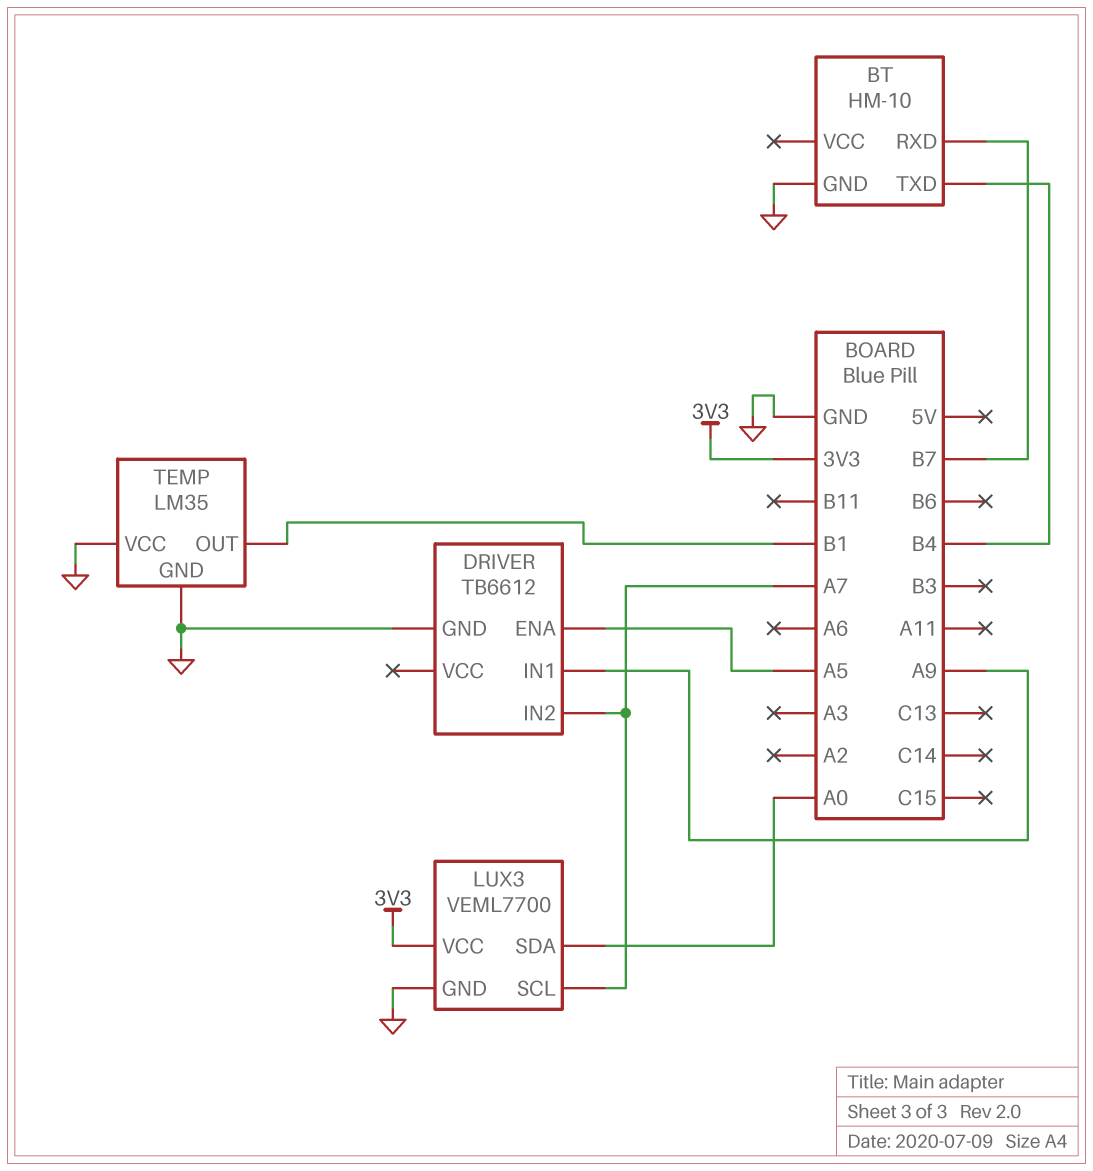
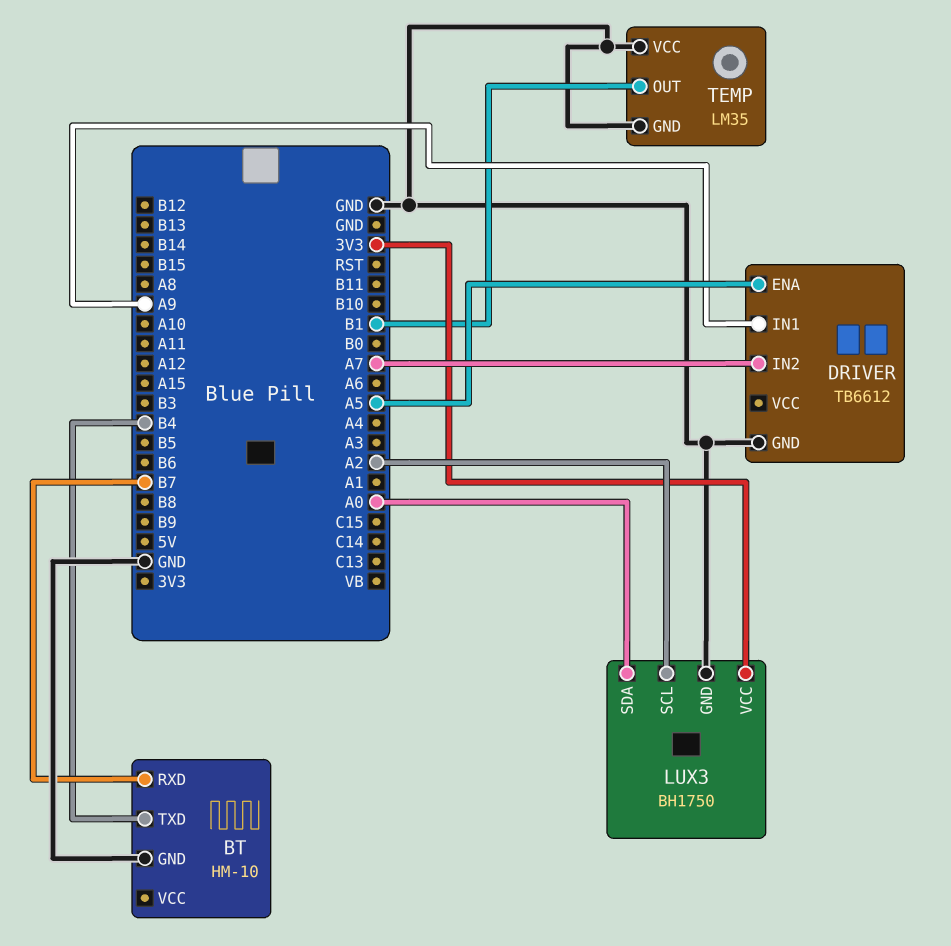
LUX3: VEML7700 -> BH1750
LUX3 pin SCL: A7 -> A2

